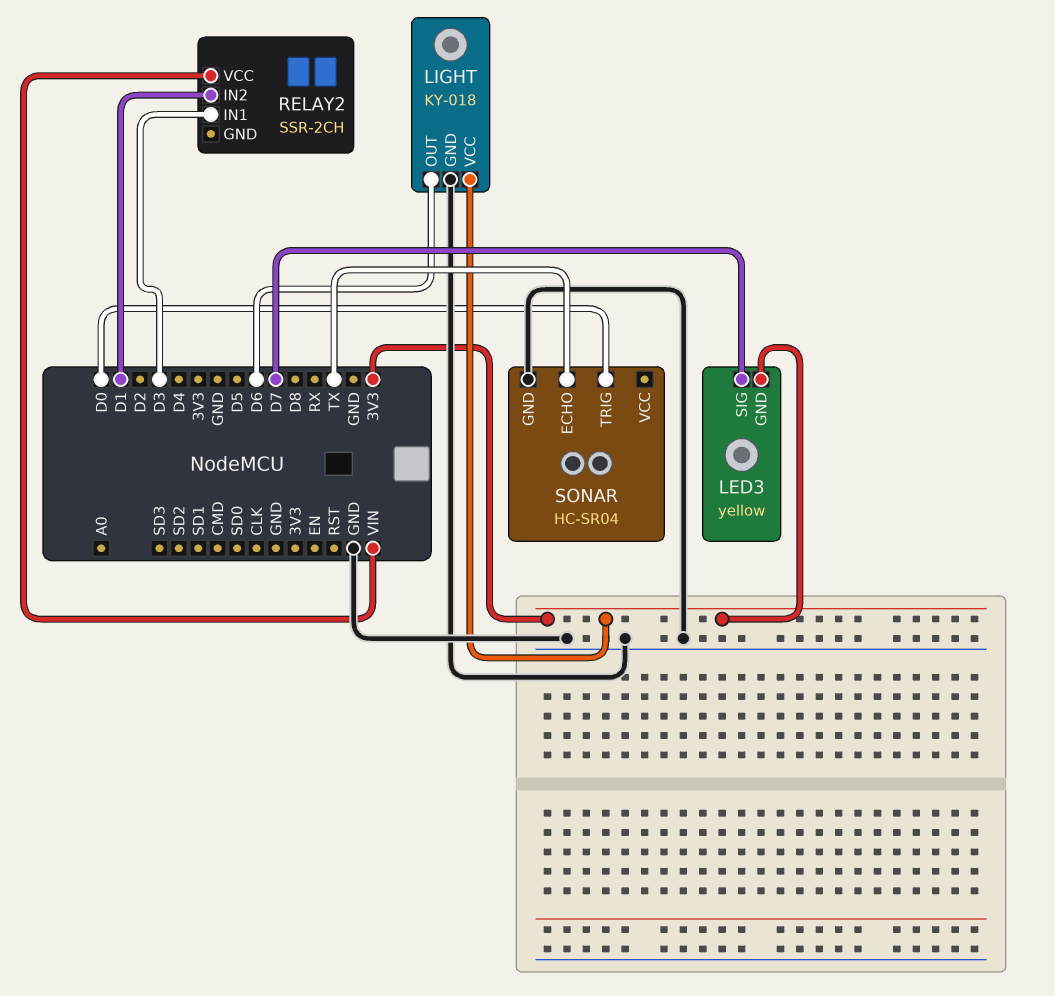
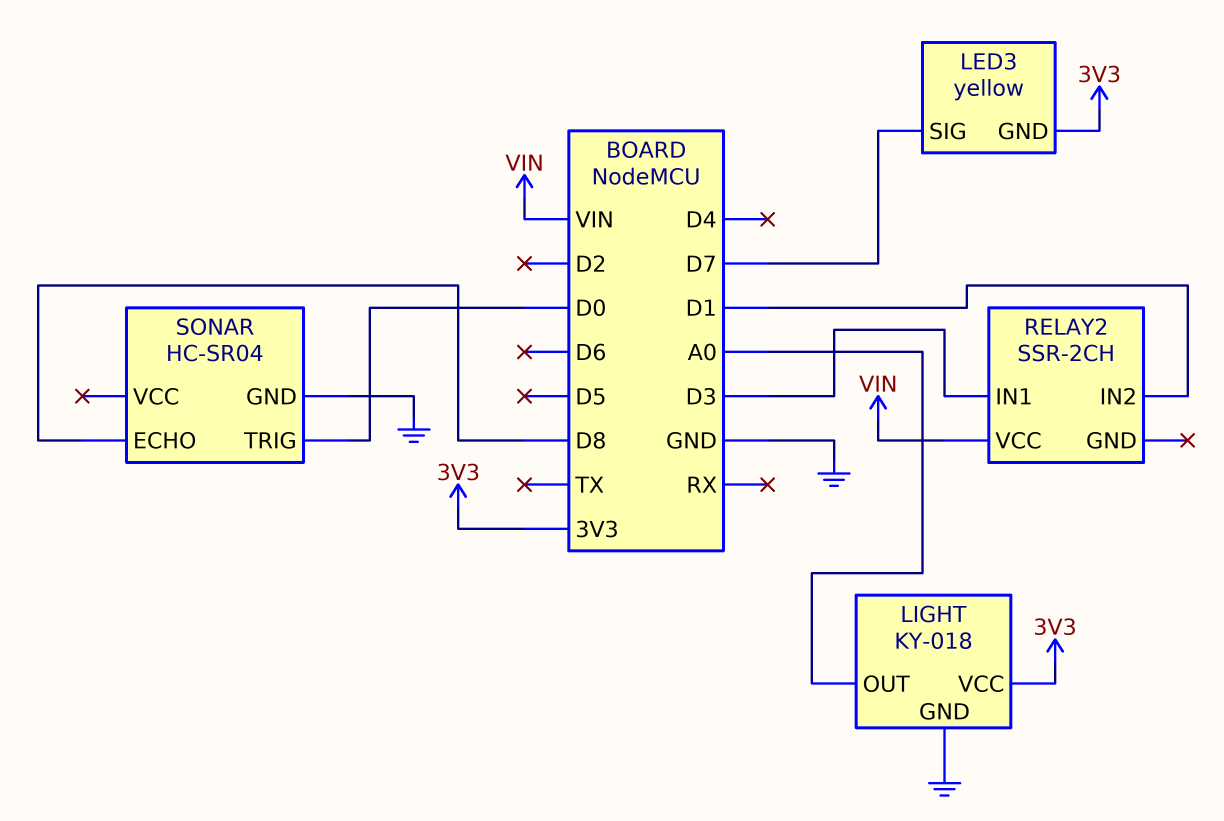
LIGHT pin OUT: D6 -> A0
SONAR pin ECHO: TX -> D8

